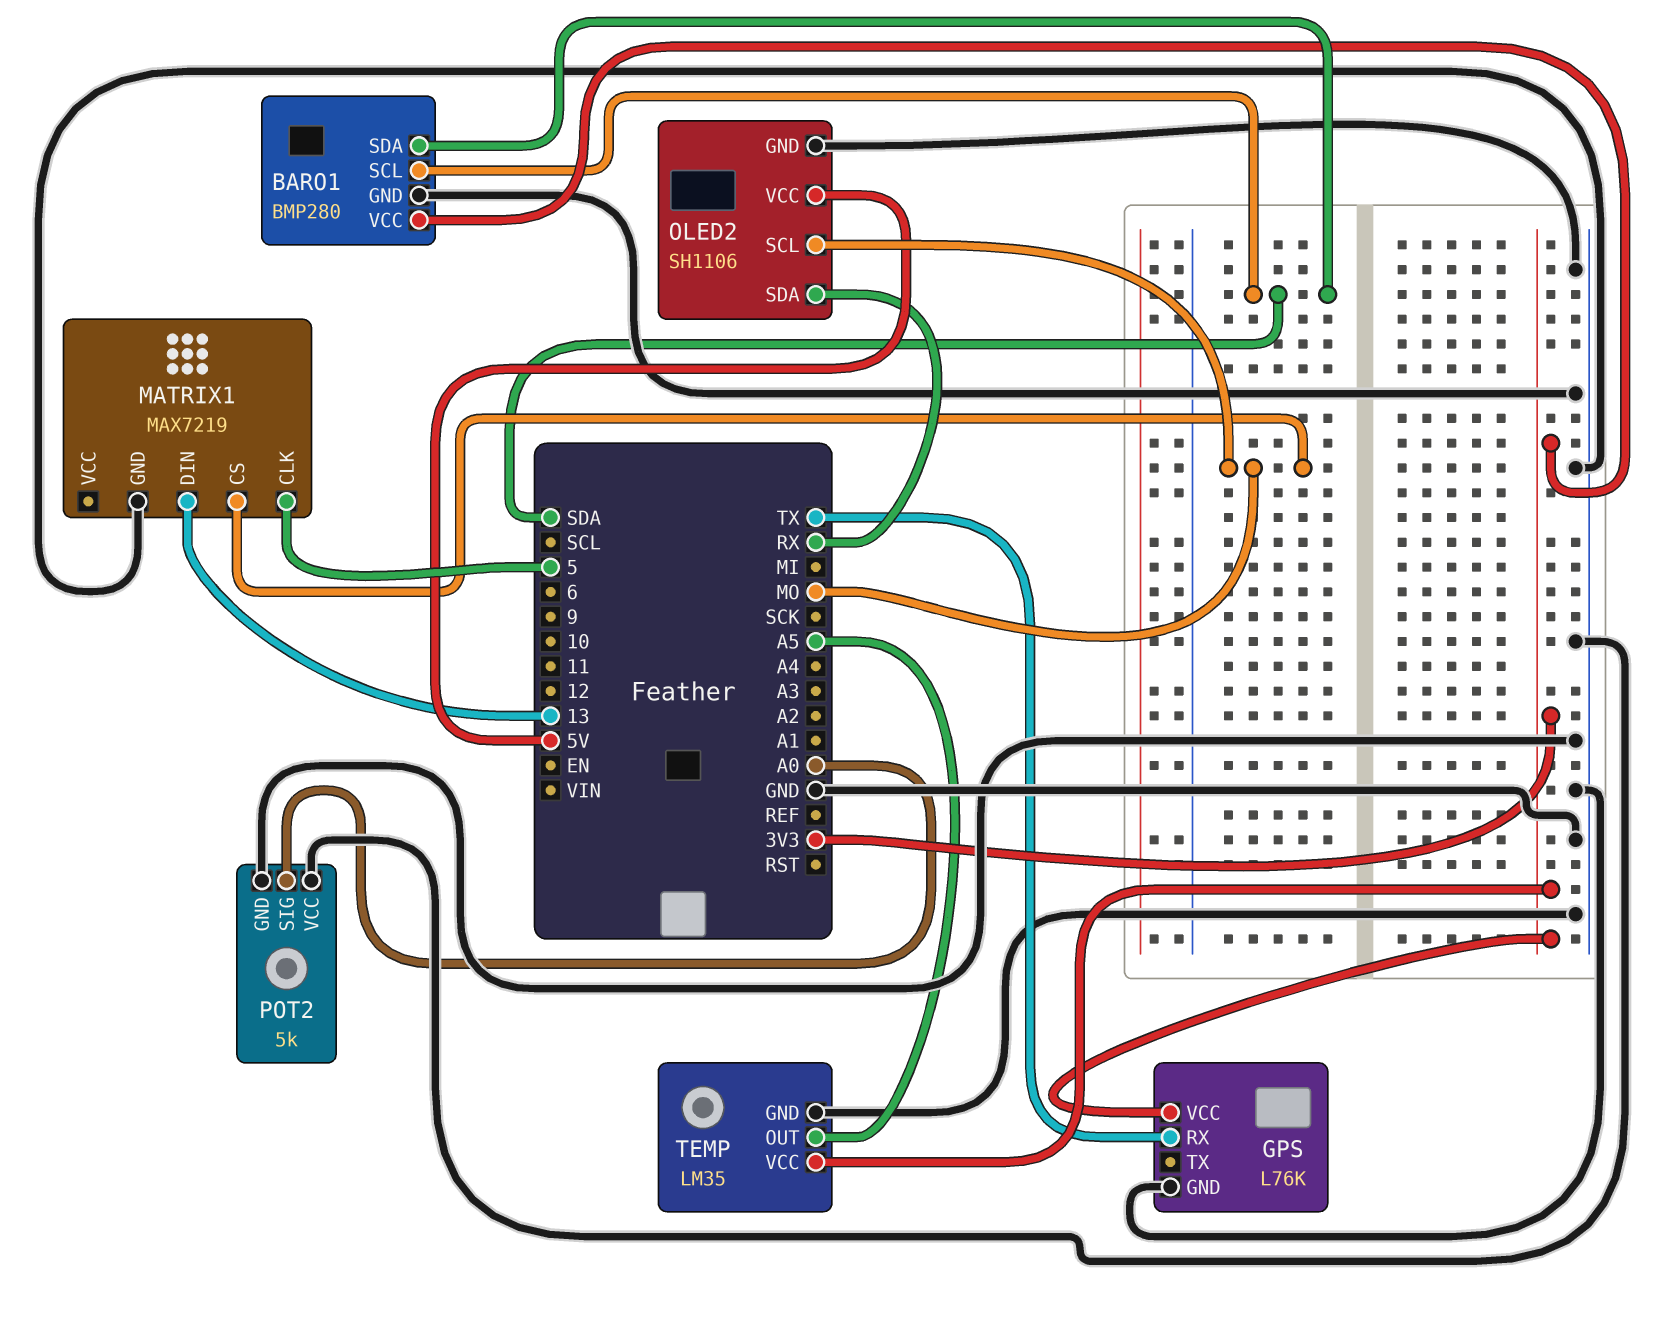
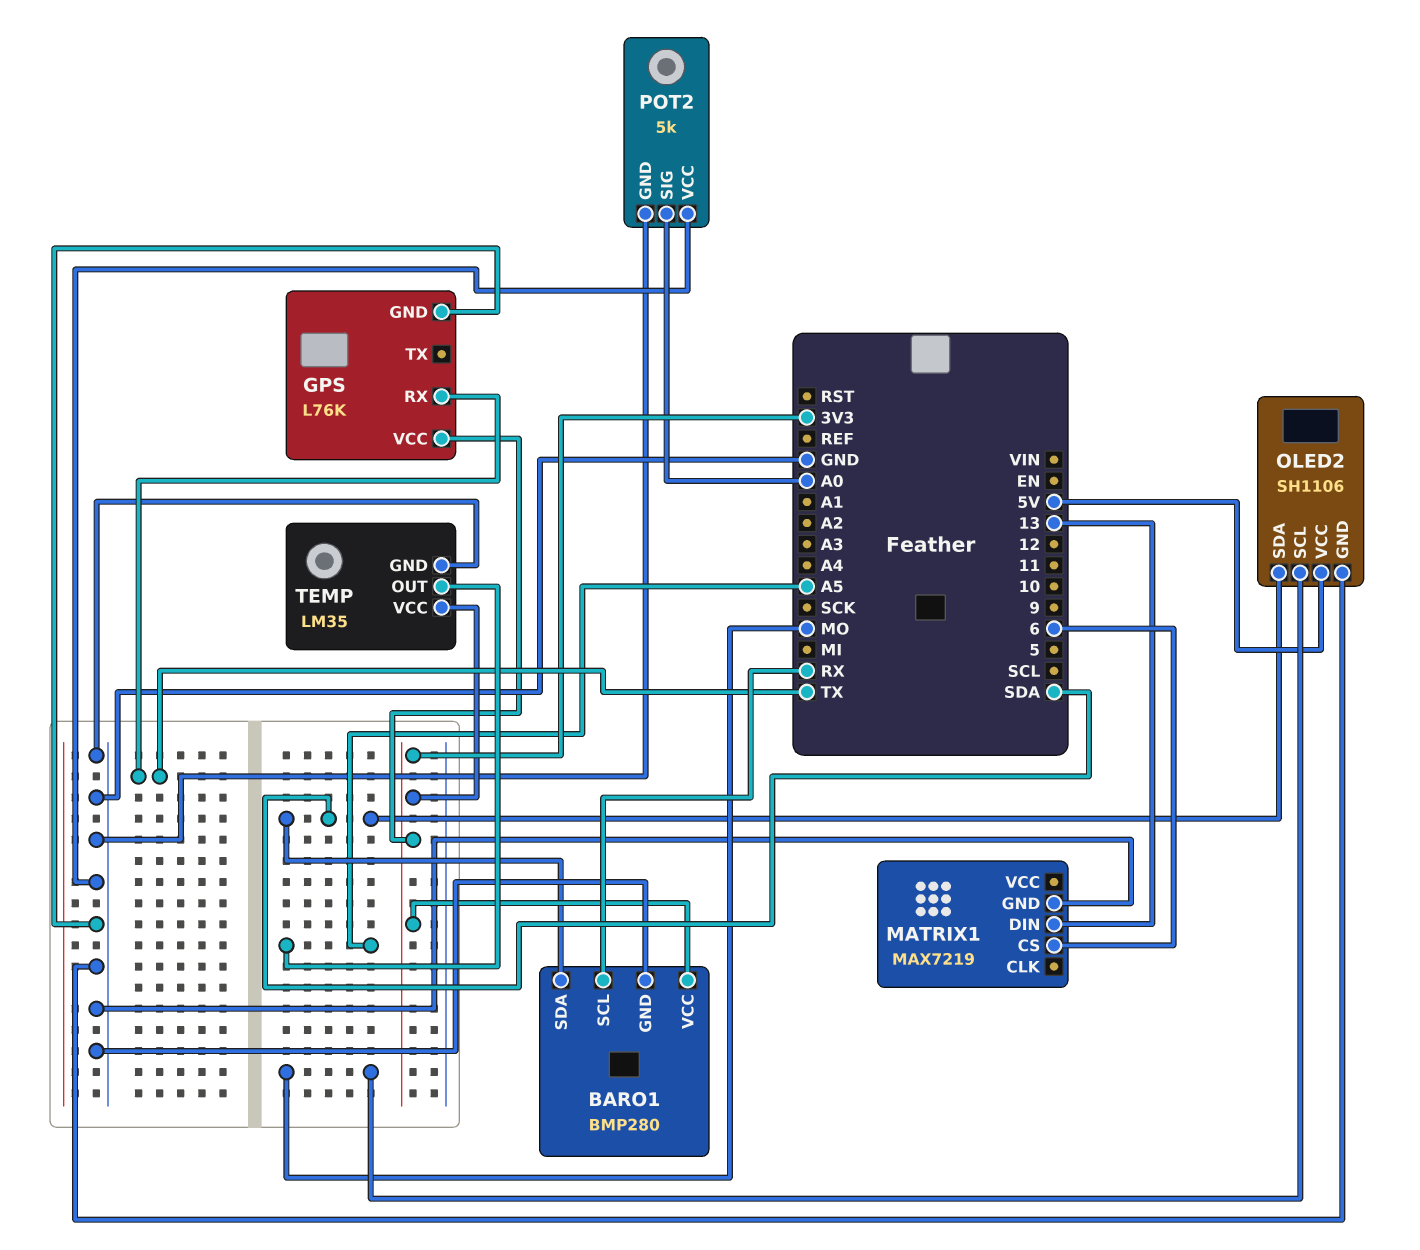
BARO1 pin SCL: SDA -> RX
MATRIX1 pin CLK: 5 -> none
MATRIX1 pin CS: MO -> 6
OLED2 pin SDA: RX -> SDA

